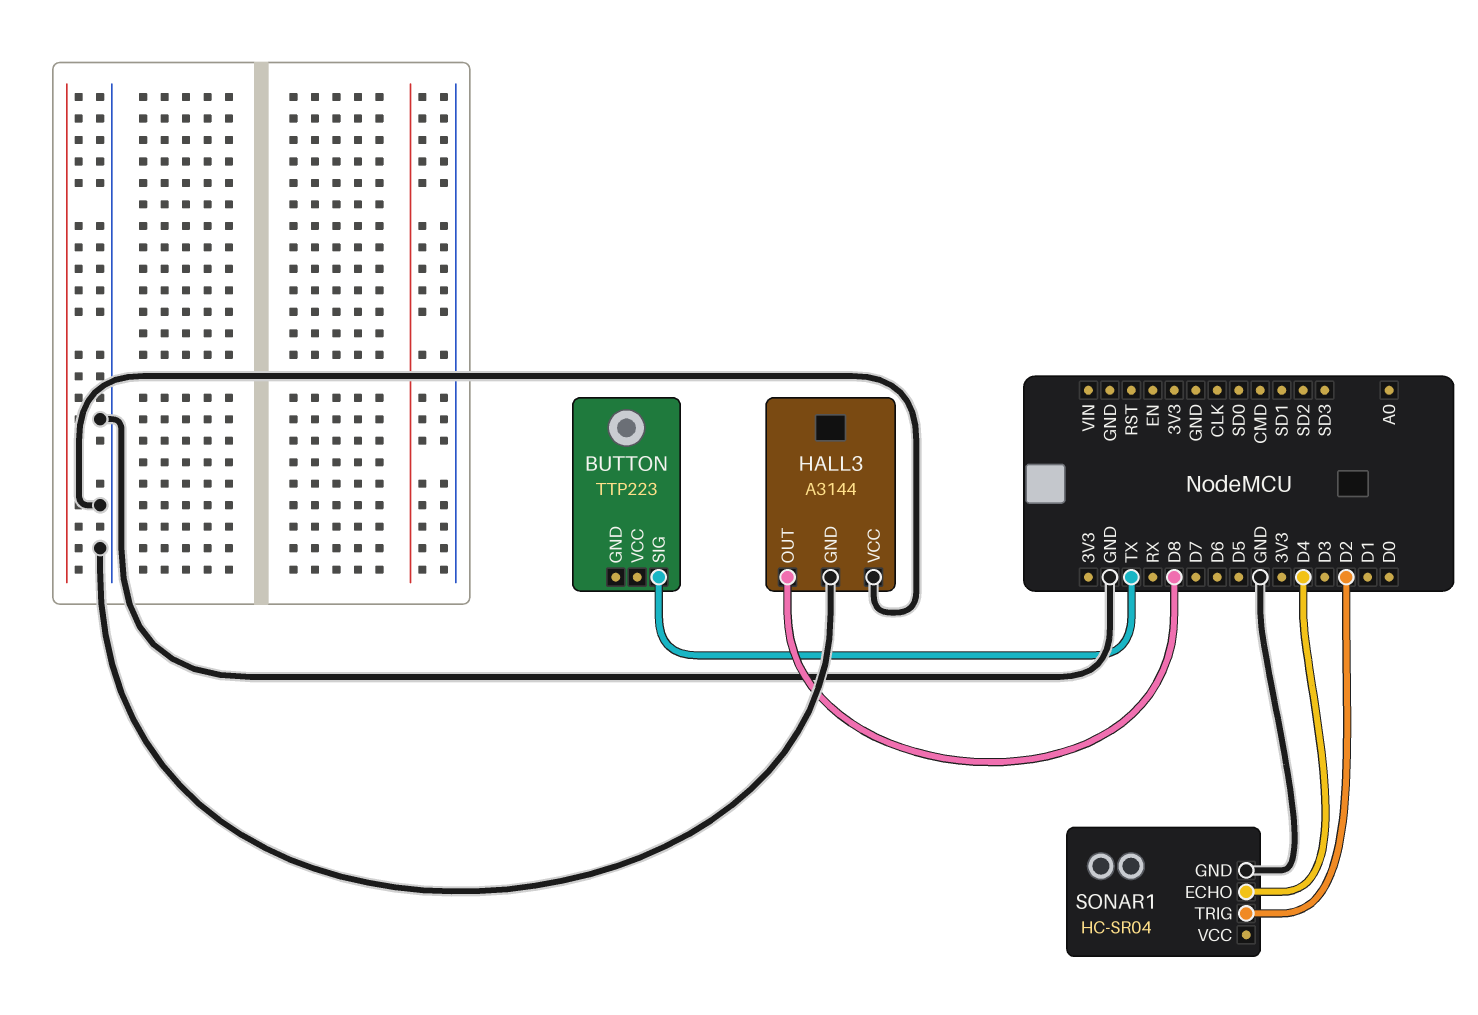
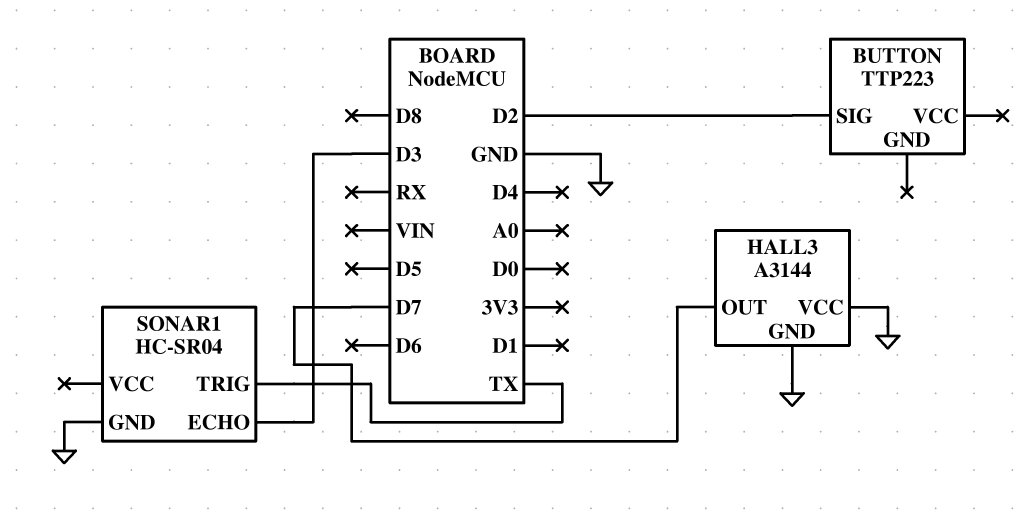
BUTTON pin SIG: TX -> D2
HALL3 pin OUT: D8 -> D7
SONAR1 pin ECHO: D4 -> D3
SONAR1 pin TRIG: D2 -> TX

